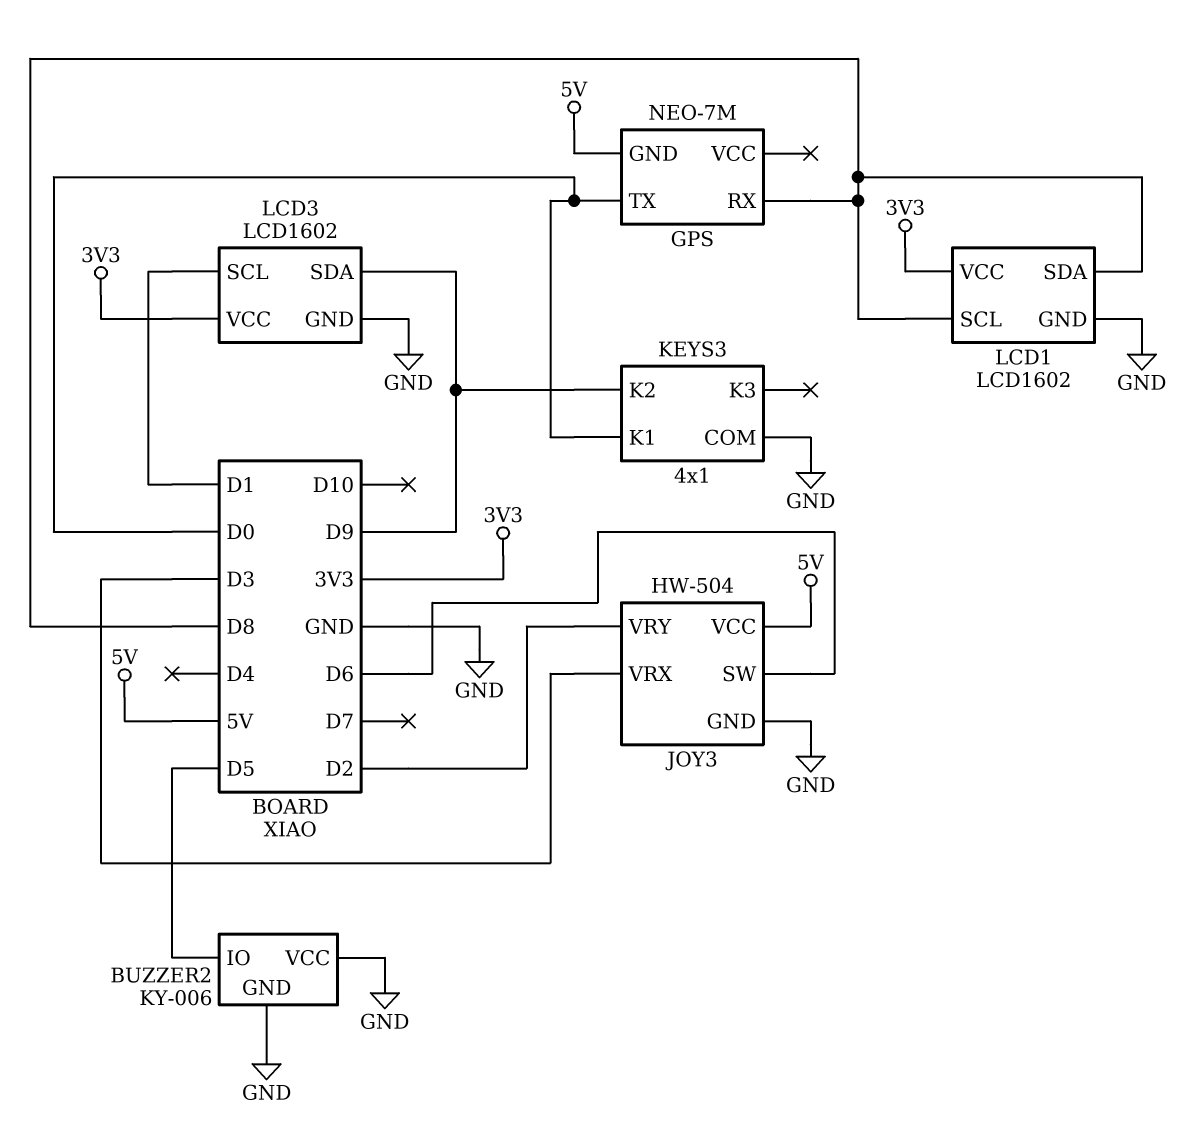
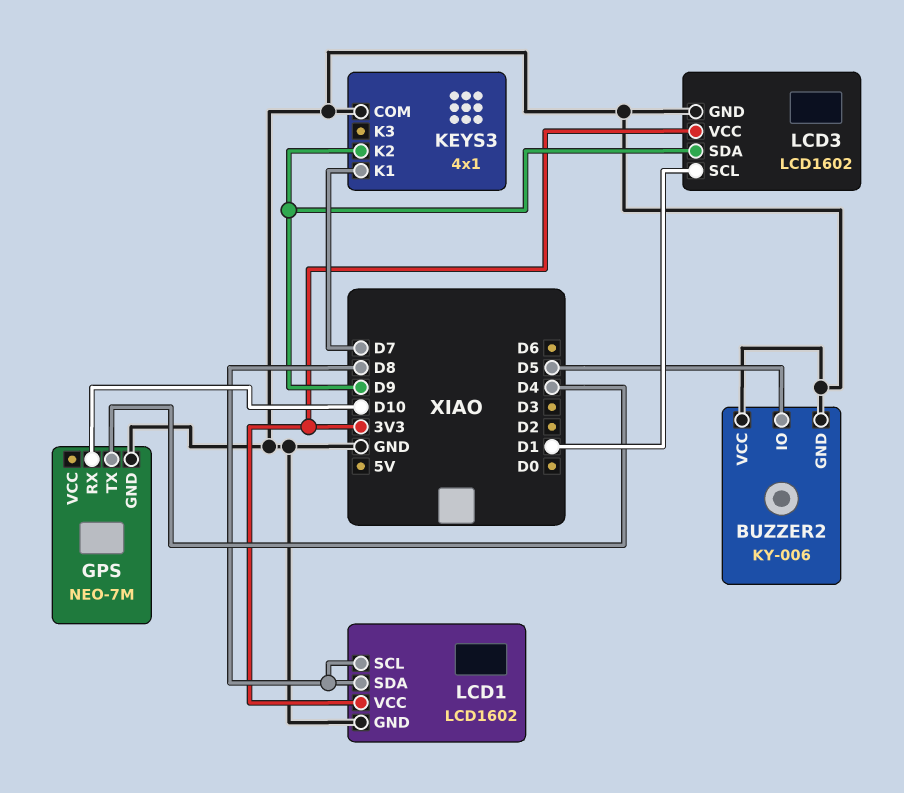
GPS pin GND: 5V -> GND
GPS pin RX: D8 -> D10
GPS pin TX: D0 -> D4
JOY3: HW-504 -> none
JOY3 pin GND: GND -> none
JOY3 pin SW: D6 -> none
JOY3 pin VCC: 5V -> none
JOY3 pin VRX: D3 -> none
JOY3 pin VRY: D2 -> none
KEYS3 pin K1: D0 -> D7

